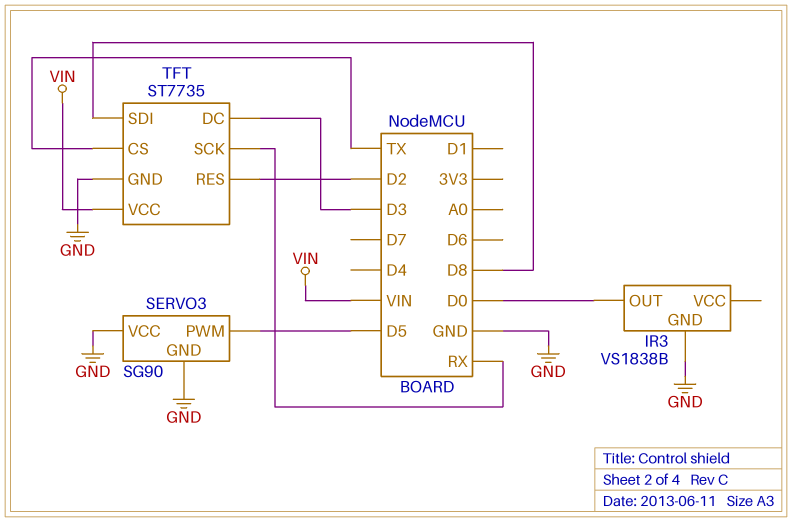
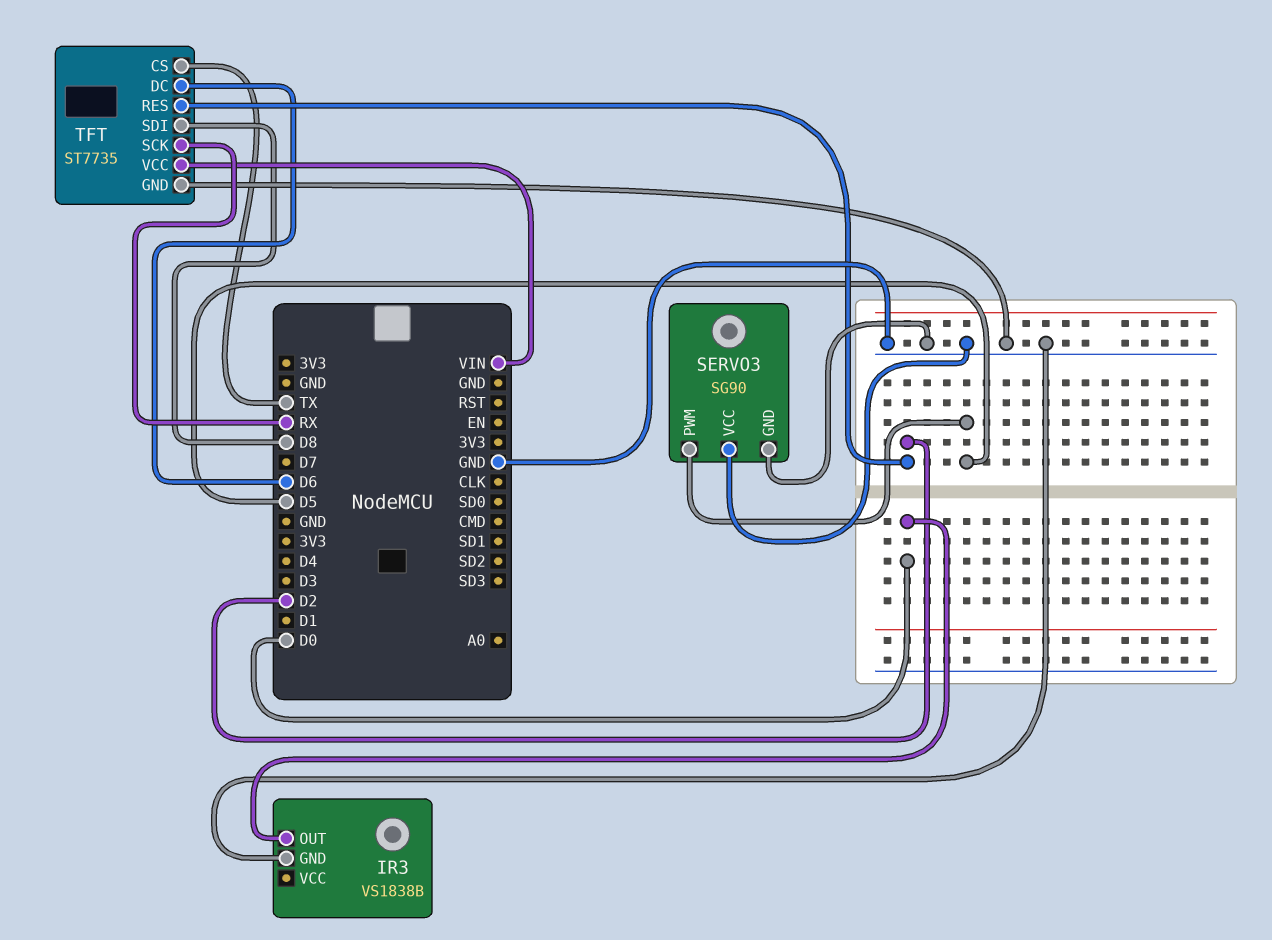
TFT pin DC: D3 -> D6

